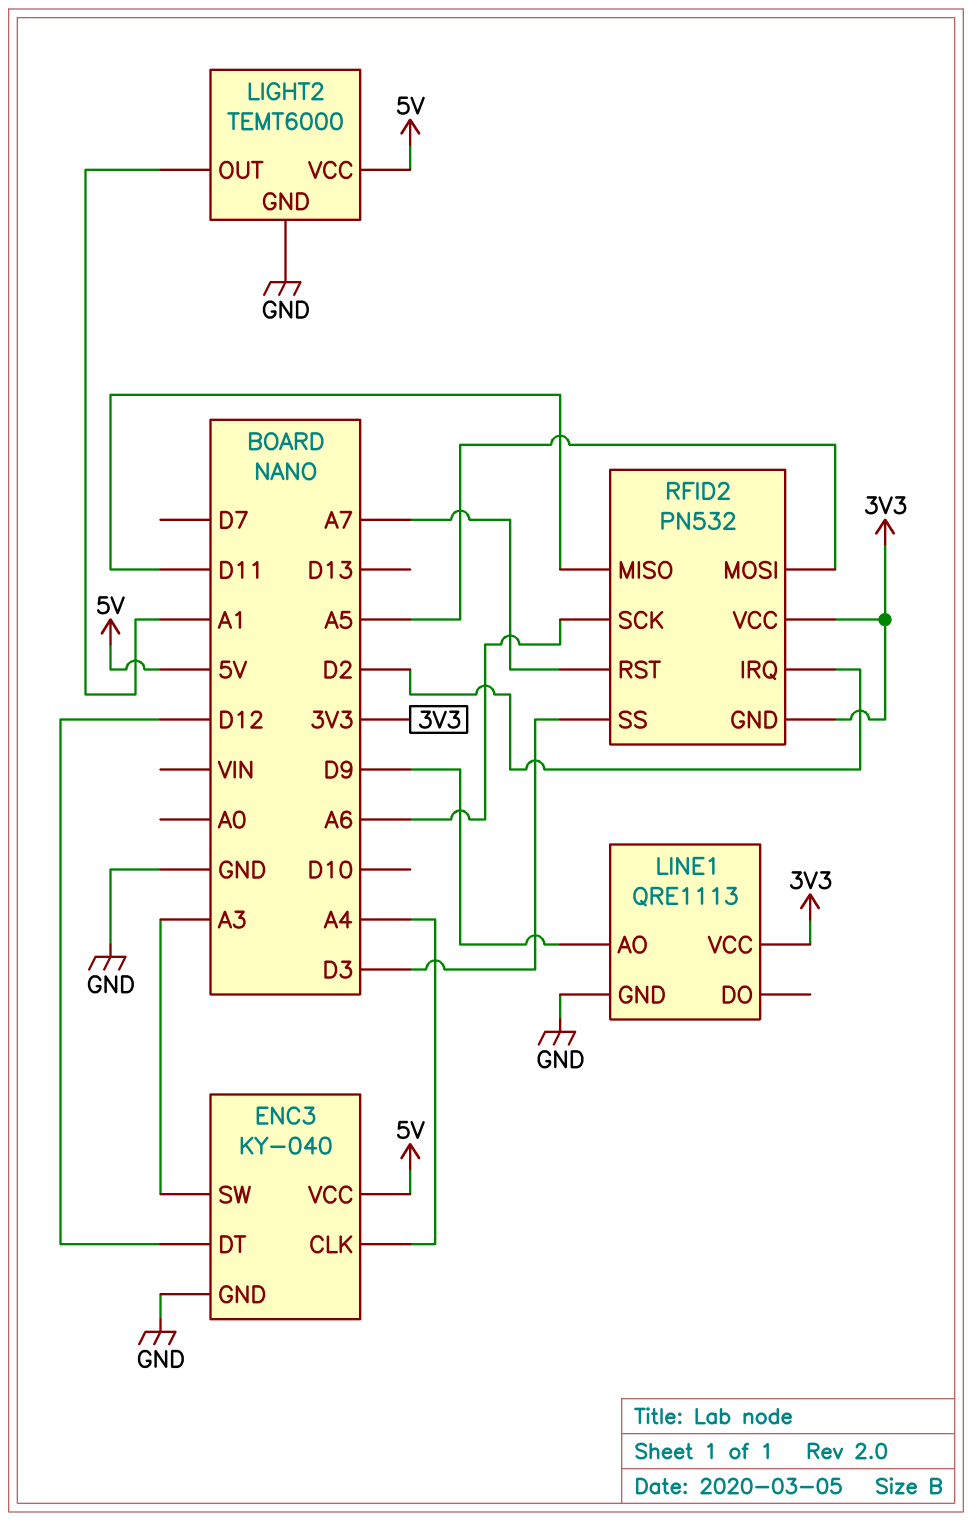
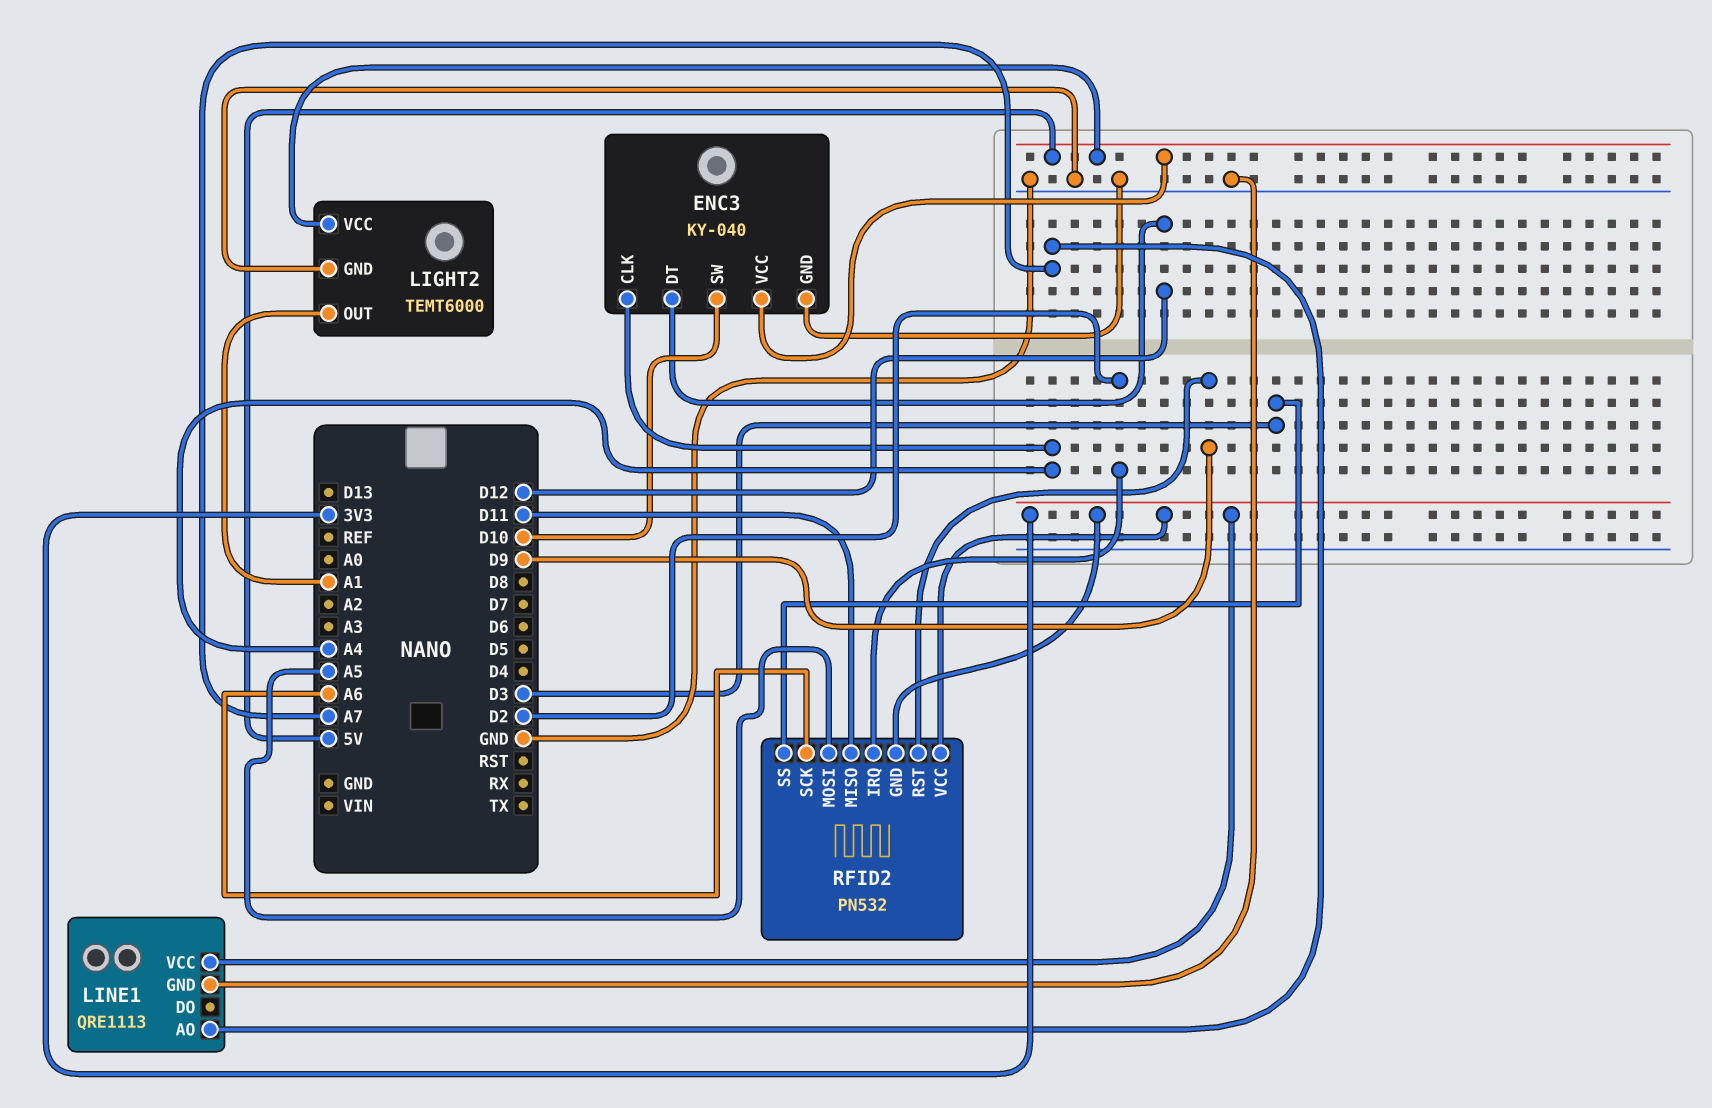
ENC3 pin SW: A3 -> D10
LINE1 pin AO: D9 -> A7
RFID2 pin RST: A7 -> D9

